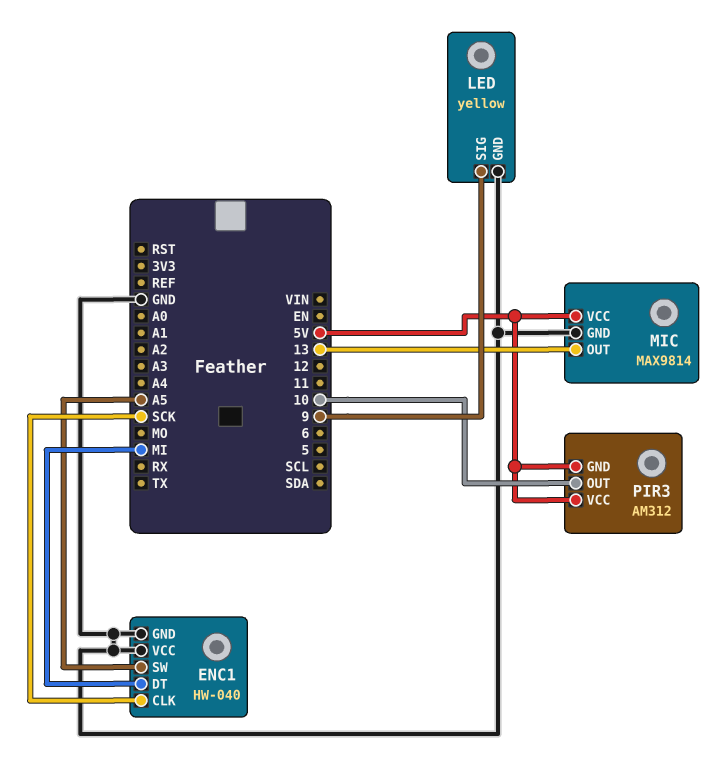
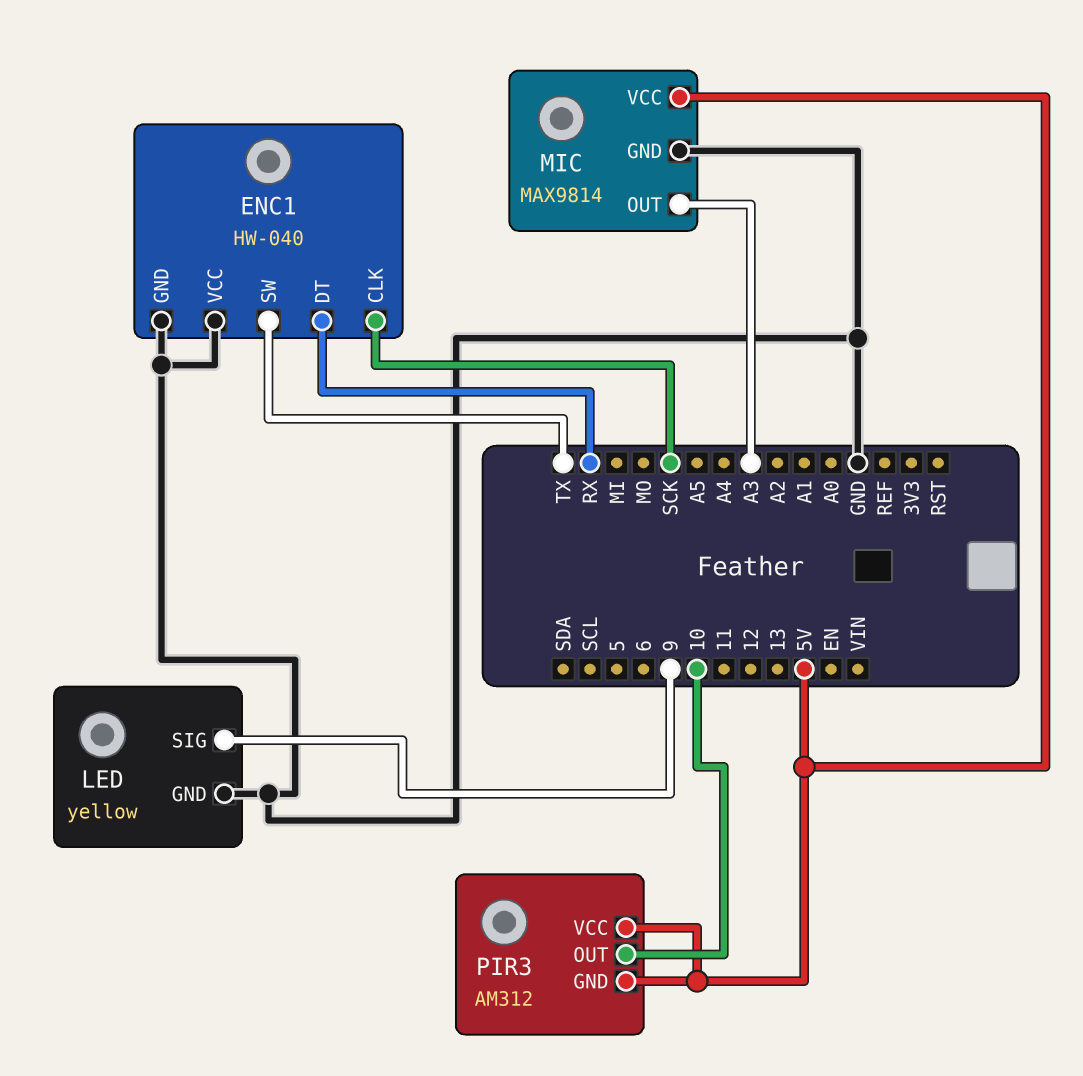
ENC1 pin DT: MI -> RX
ENC1 pin SW: A5 -> TX
MIC pin OUT: 13 -> A3

